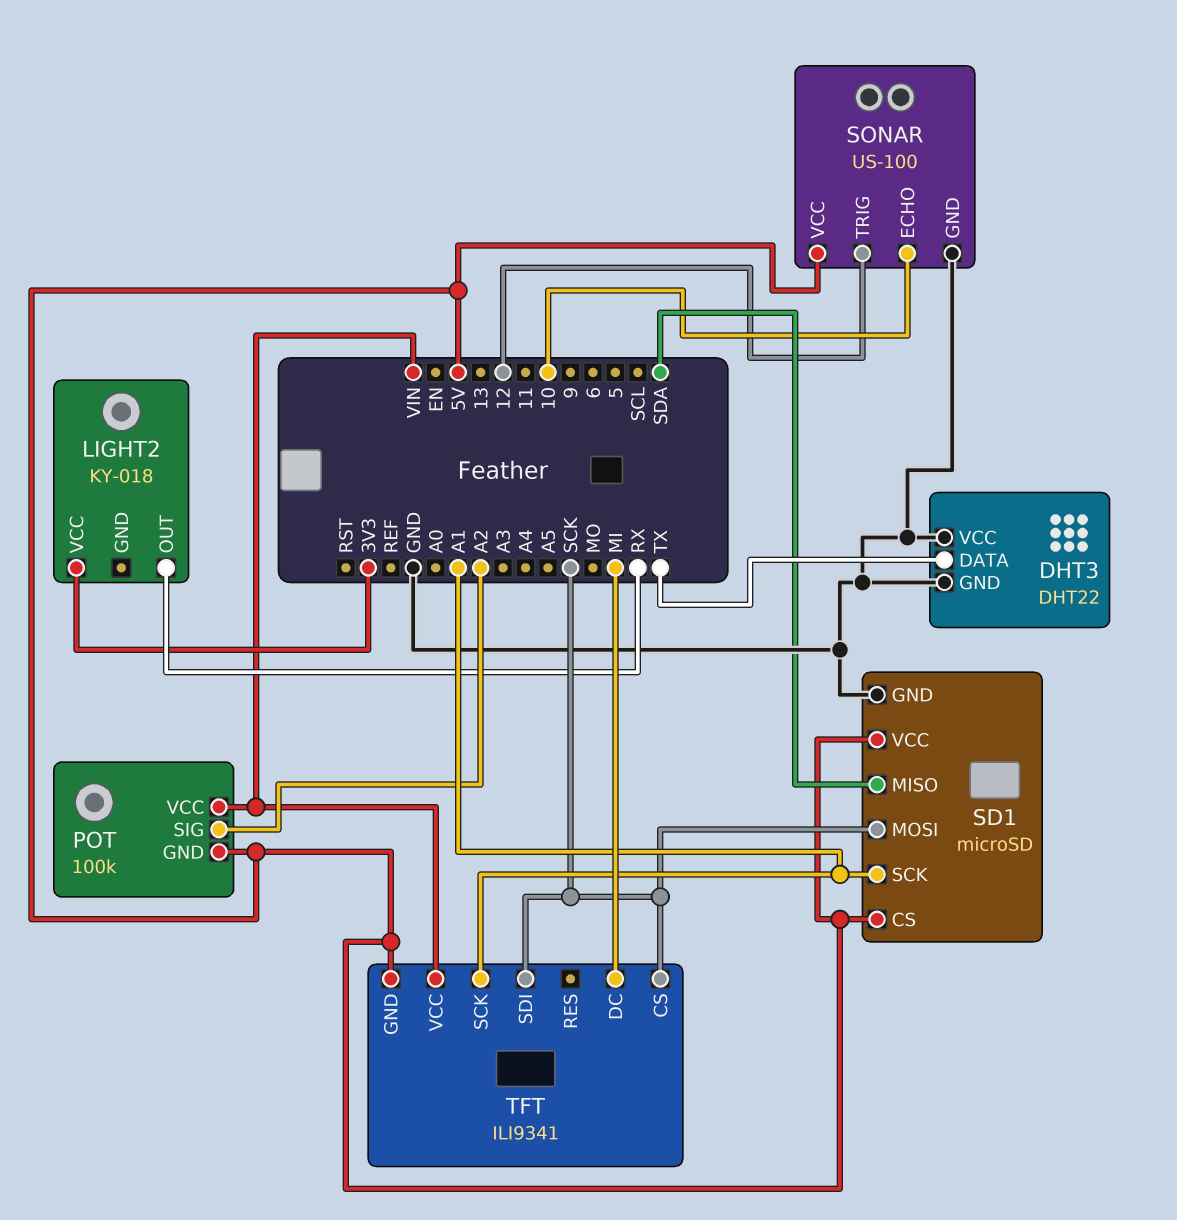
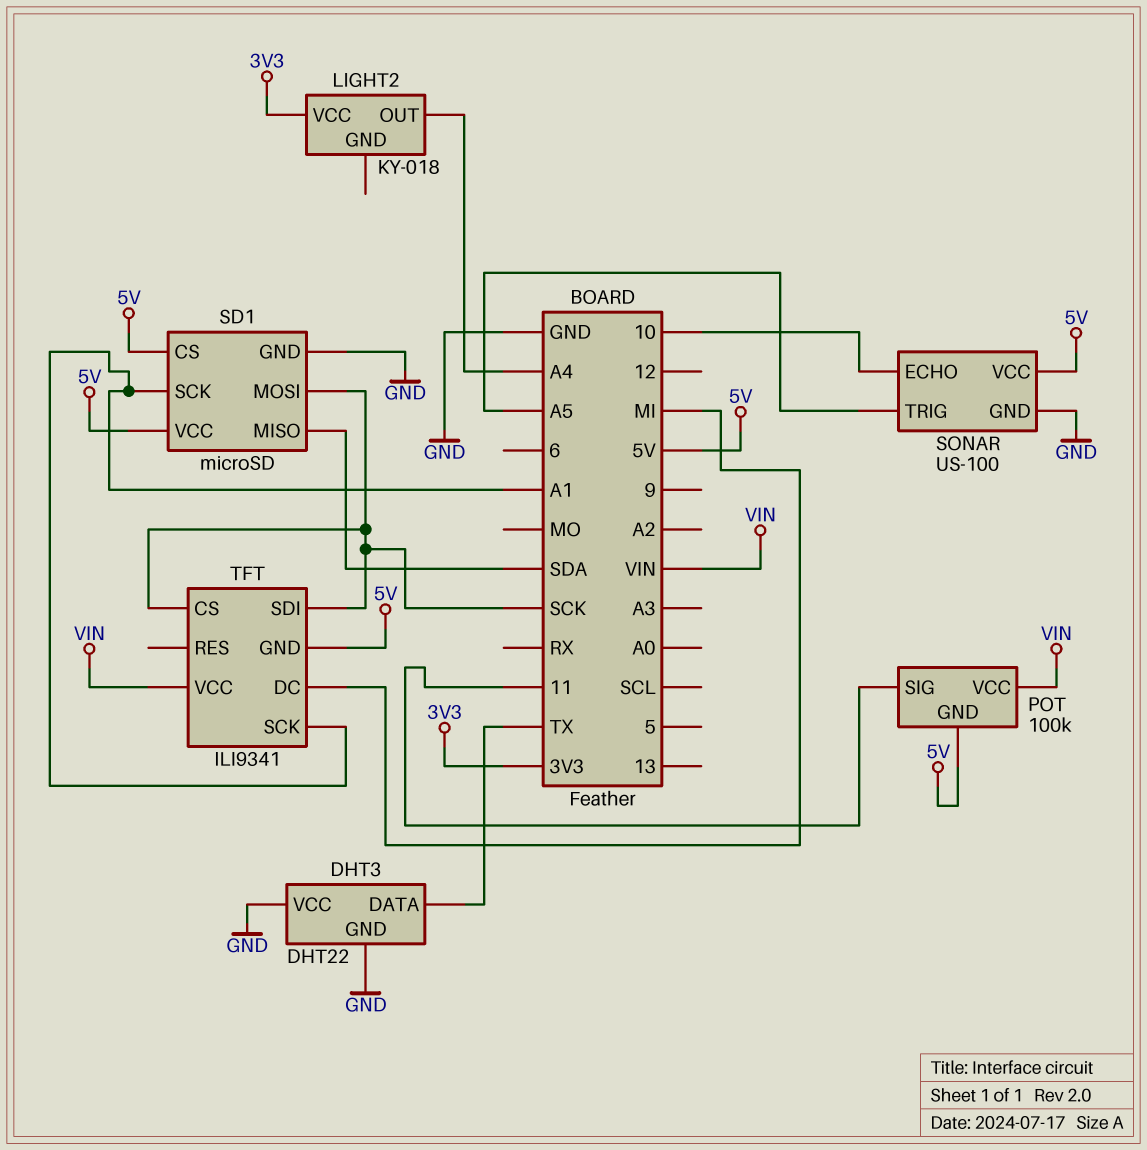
LIGHT2 pin OUT: RX -> A4
POT pin SIG: A2 -> 11
SONAR pin TRIG: 12 -> A5

